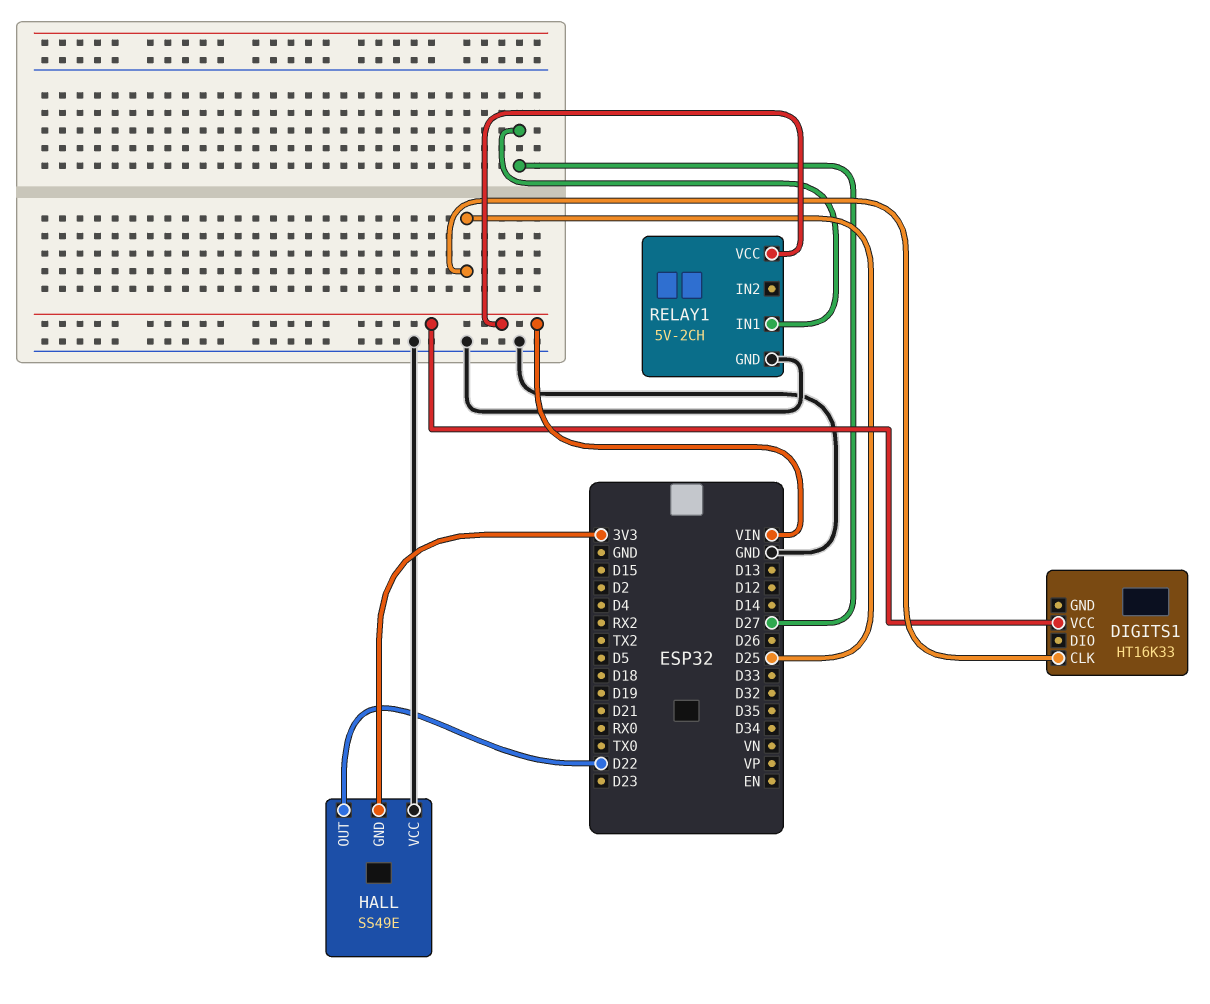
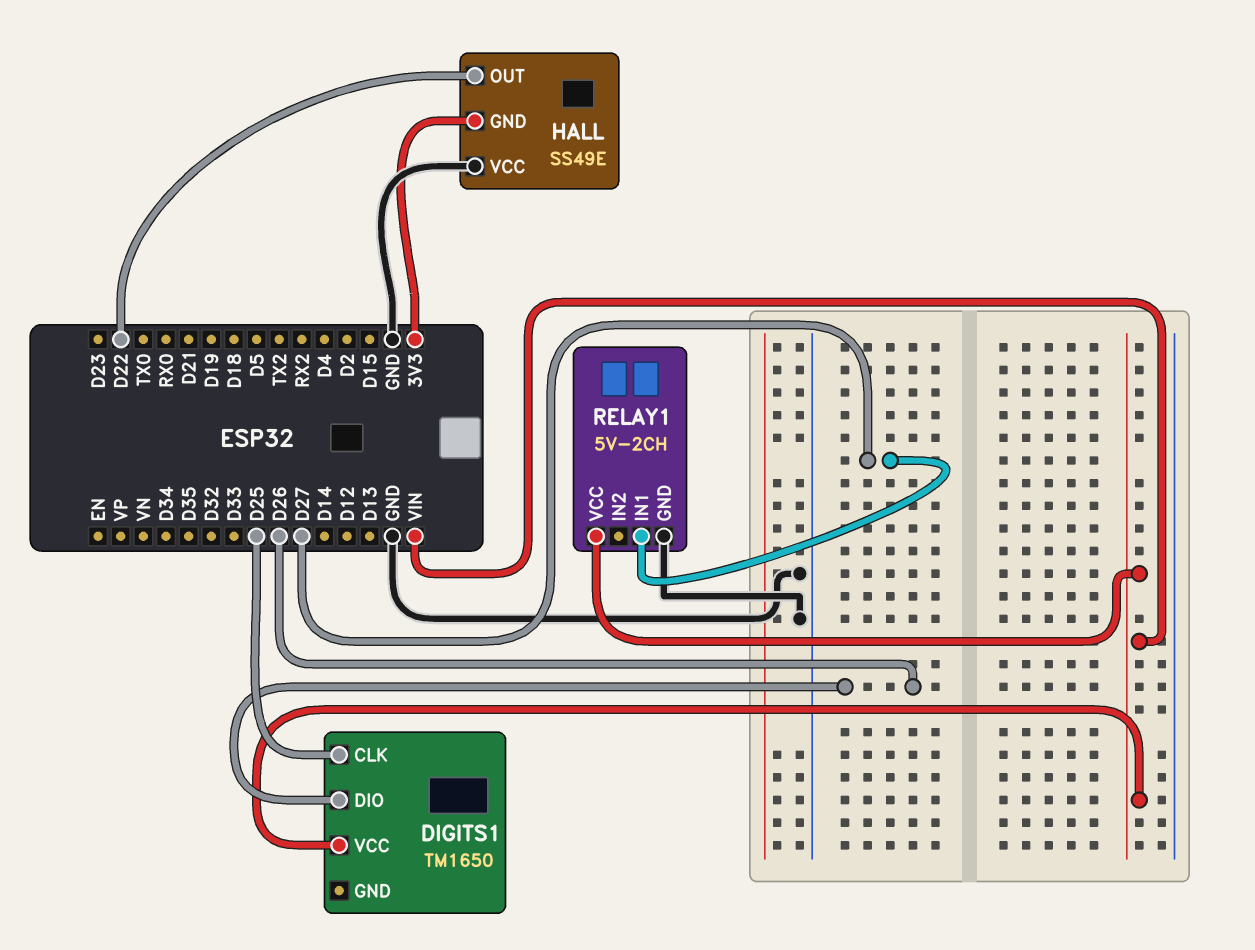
DIGITS1: HT16K33 -> TM1650
DIGITS1 pin DIO: none -> D26

